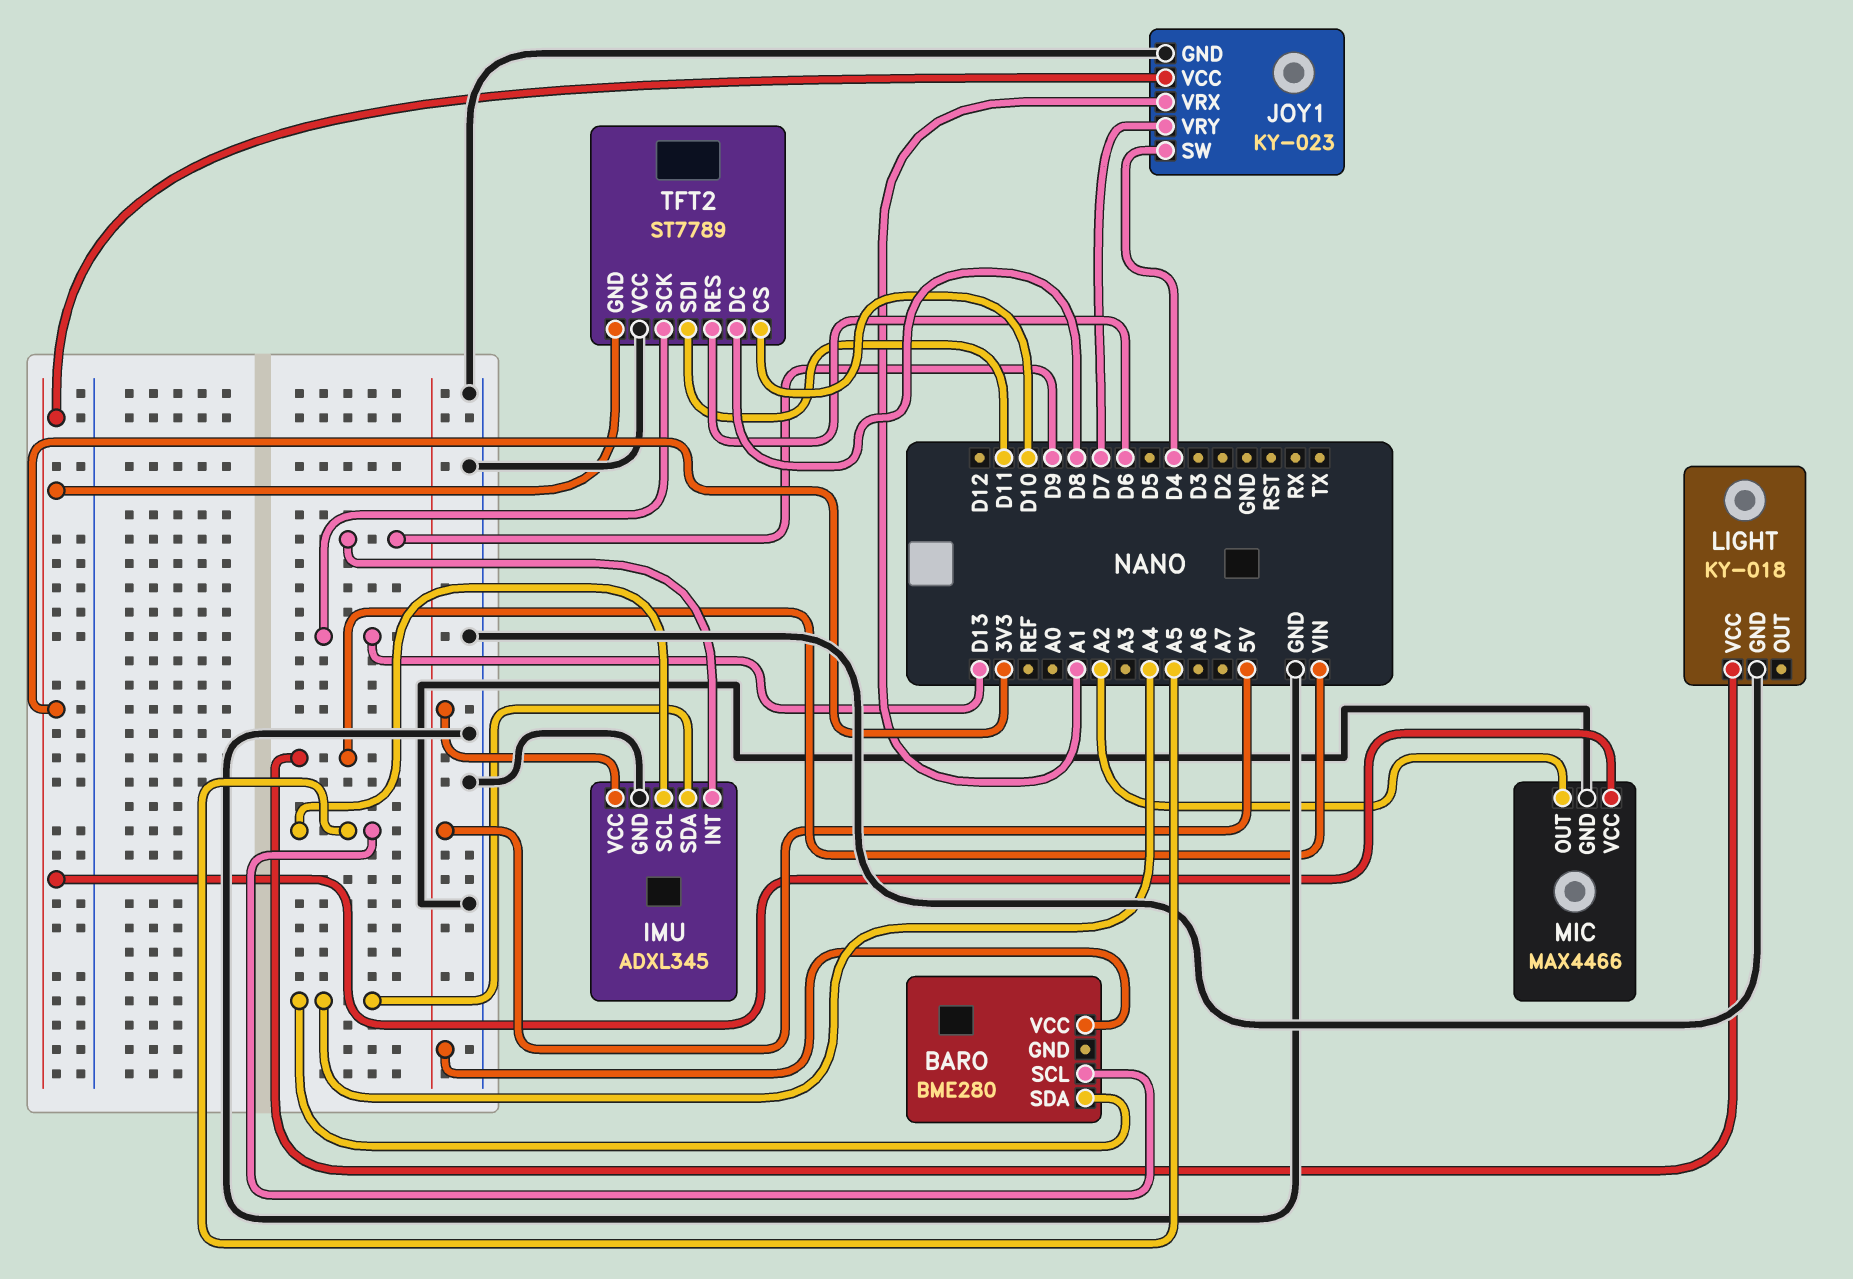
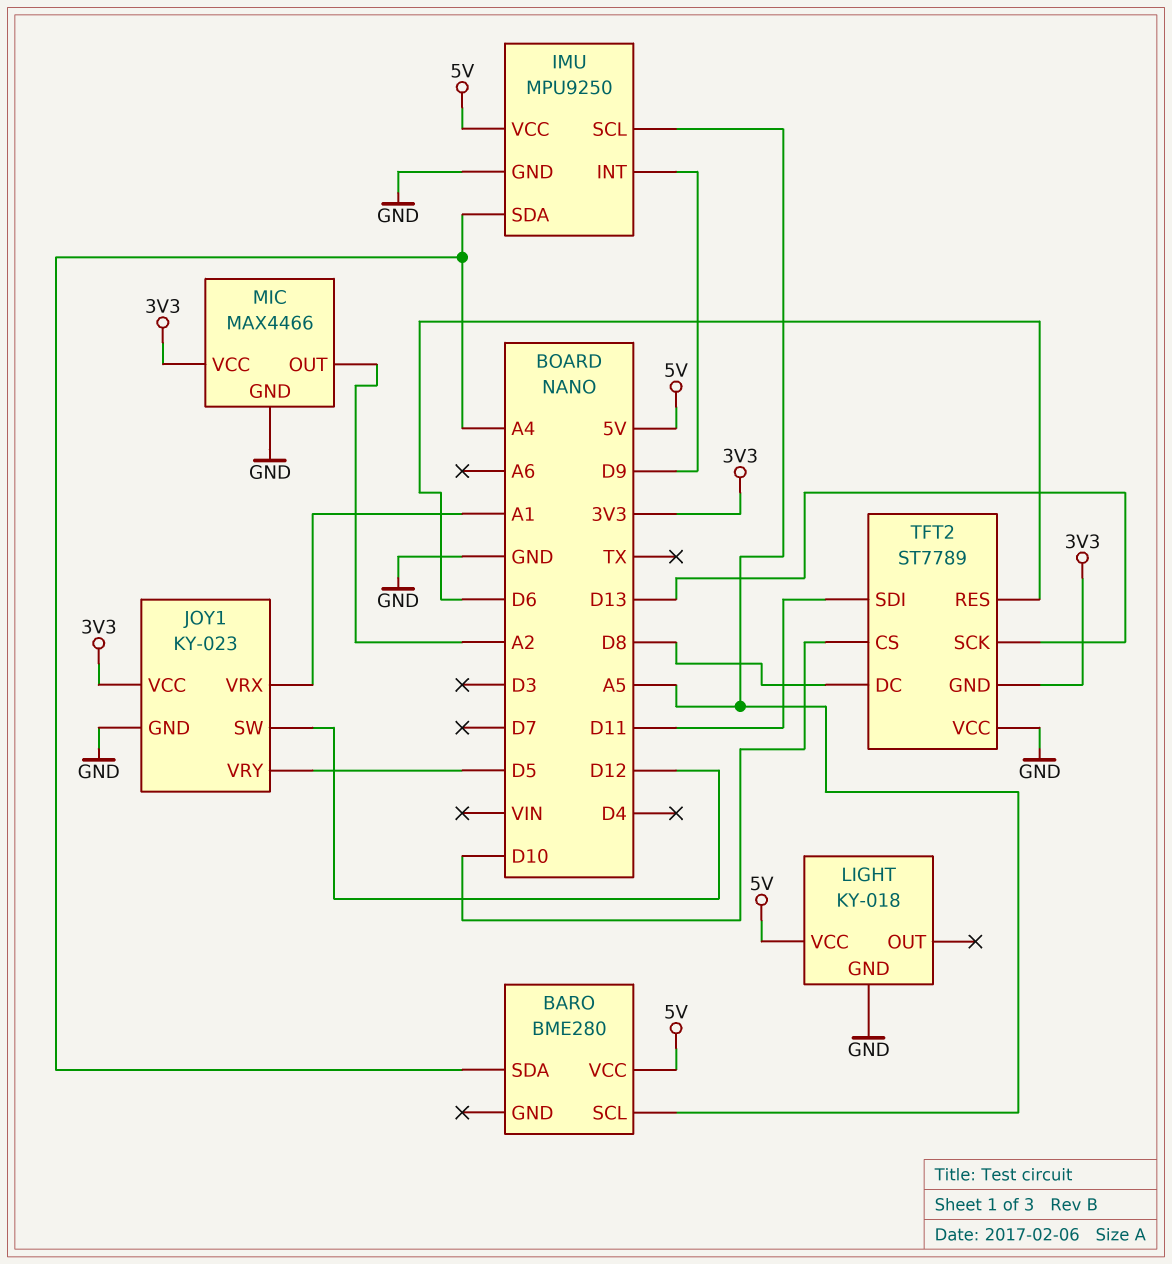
IMU: ADXL345 -> MPU9250
JOY1 pin SW: D4 -> D12
JOY1 pin VRY: D7 -> D5
LIGHT pin VCC: VIN -> 5V

